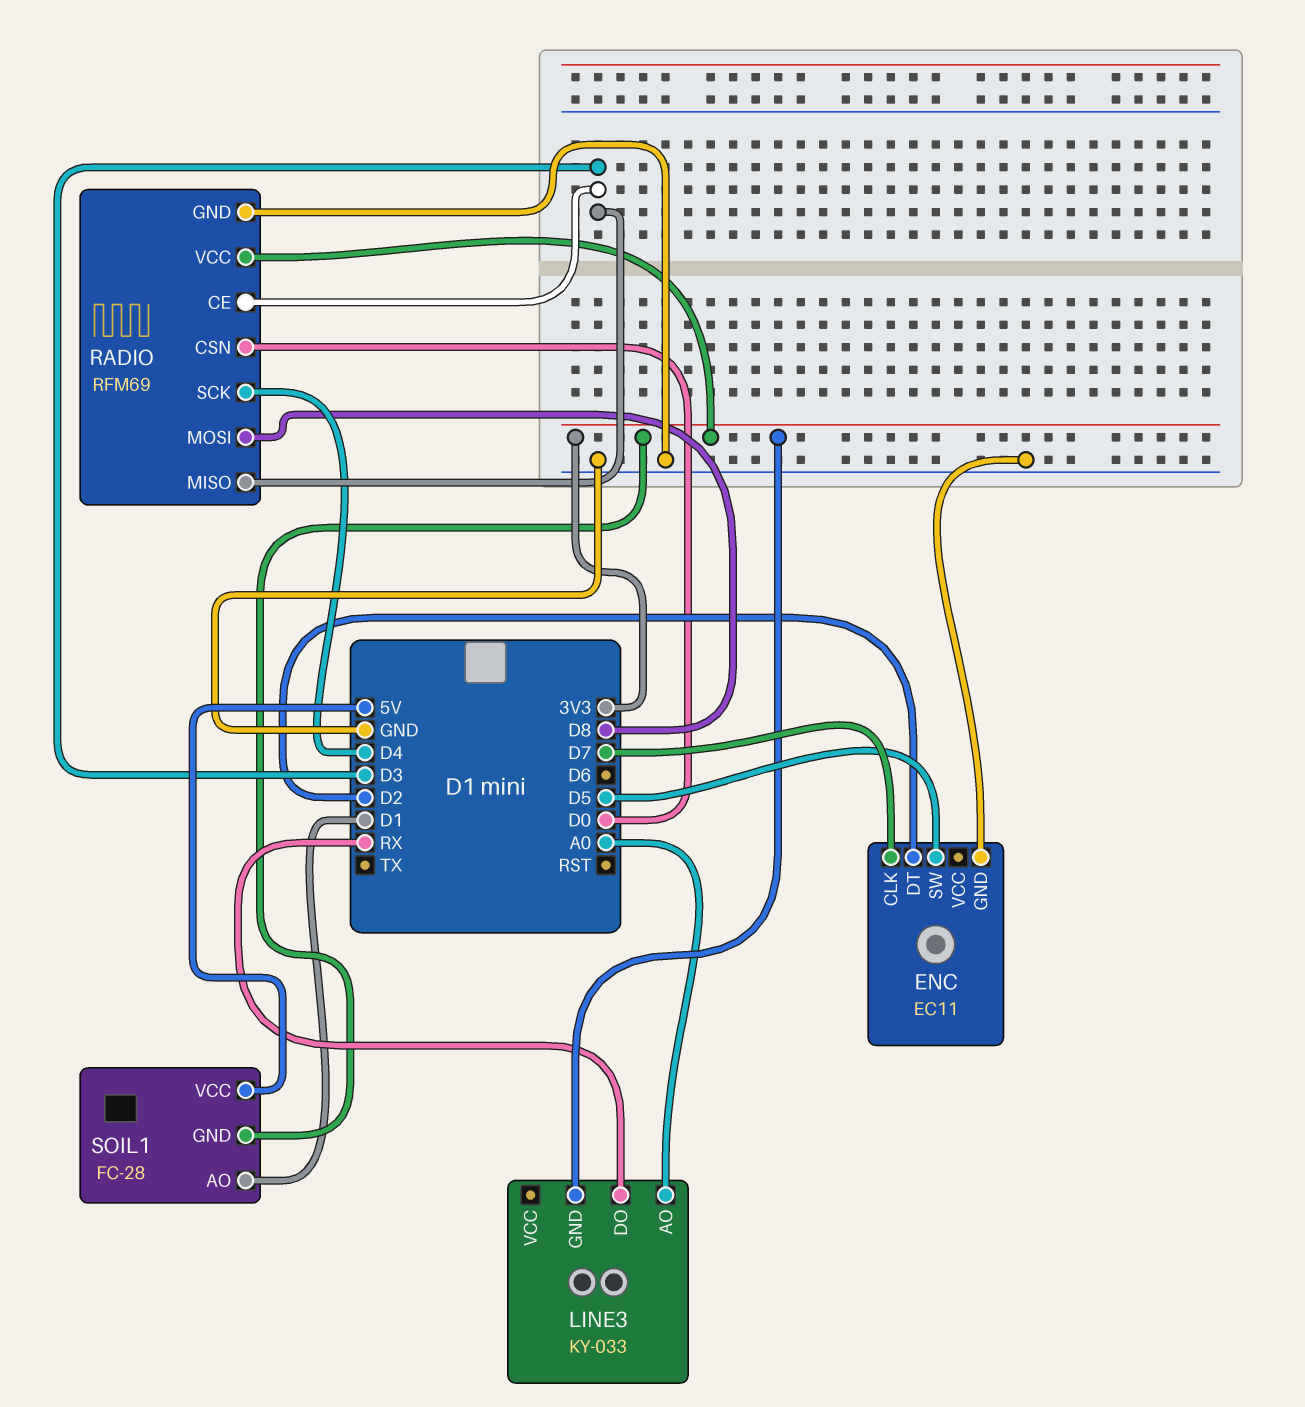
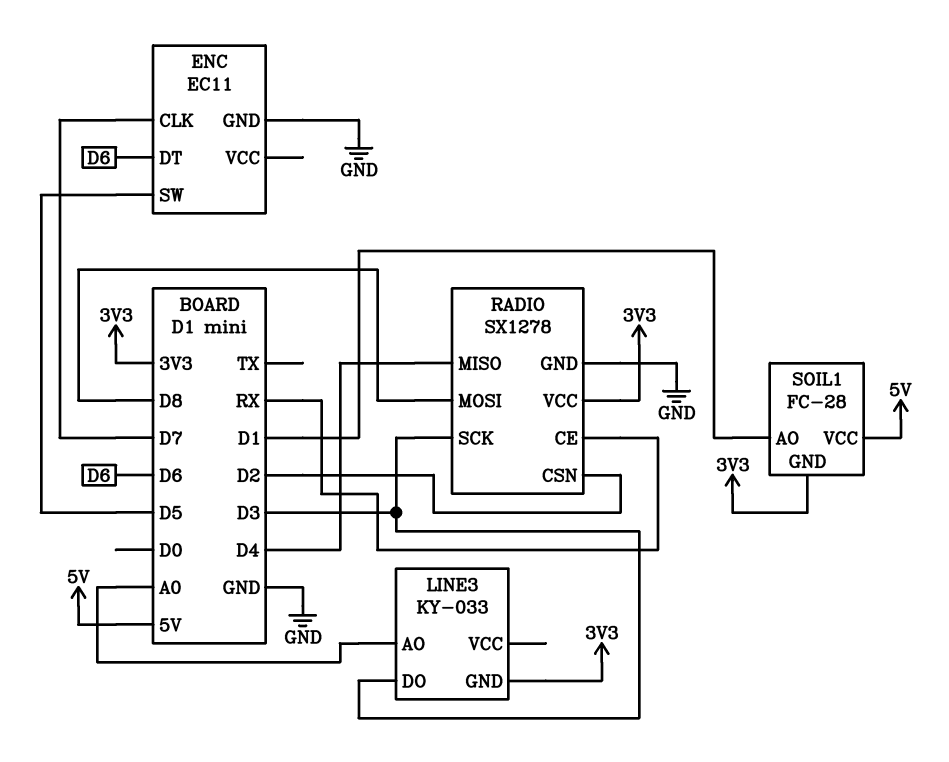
ENC pin DT: D2 -> D6
LINE3 pin DO: RX -> D3
RADIO: RFM69 -> SX1278
RADIO pin CE: D3 -> RX
RADIO pin CSN: D0 -> D2
RADIO pin MISO: D3 -> D4
RADIO pin SCK: D4 -> D3

